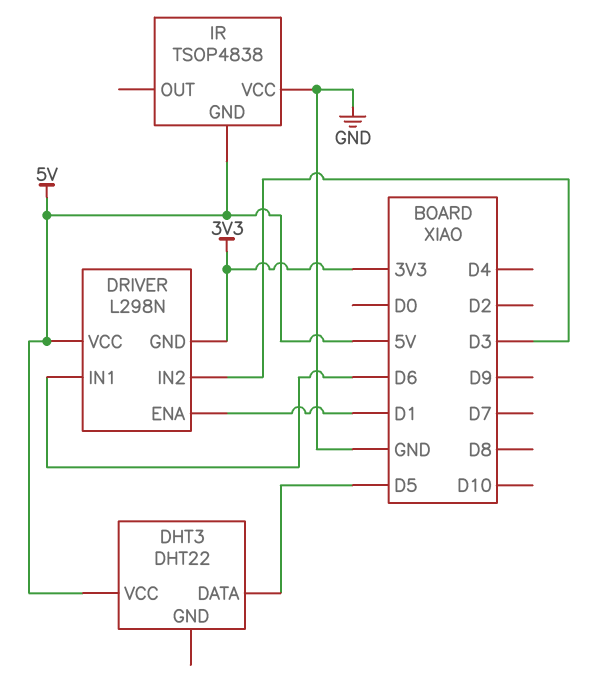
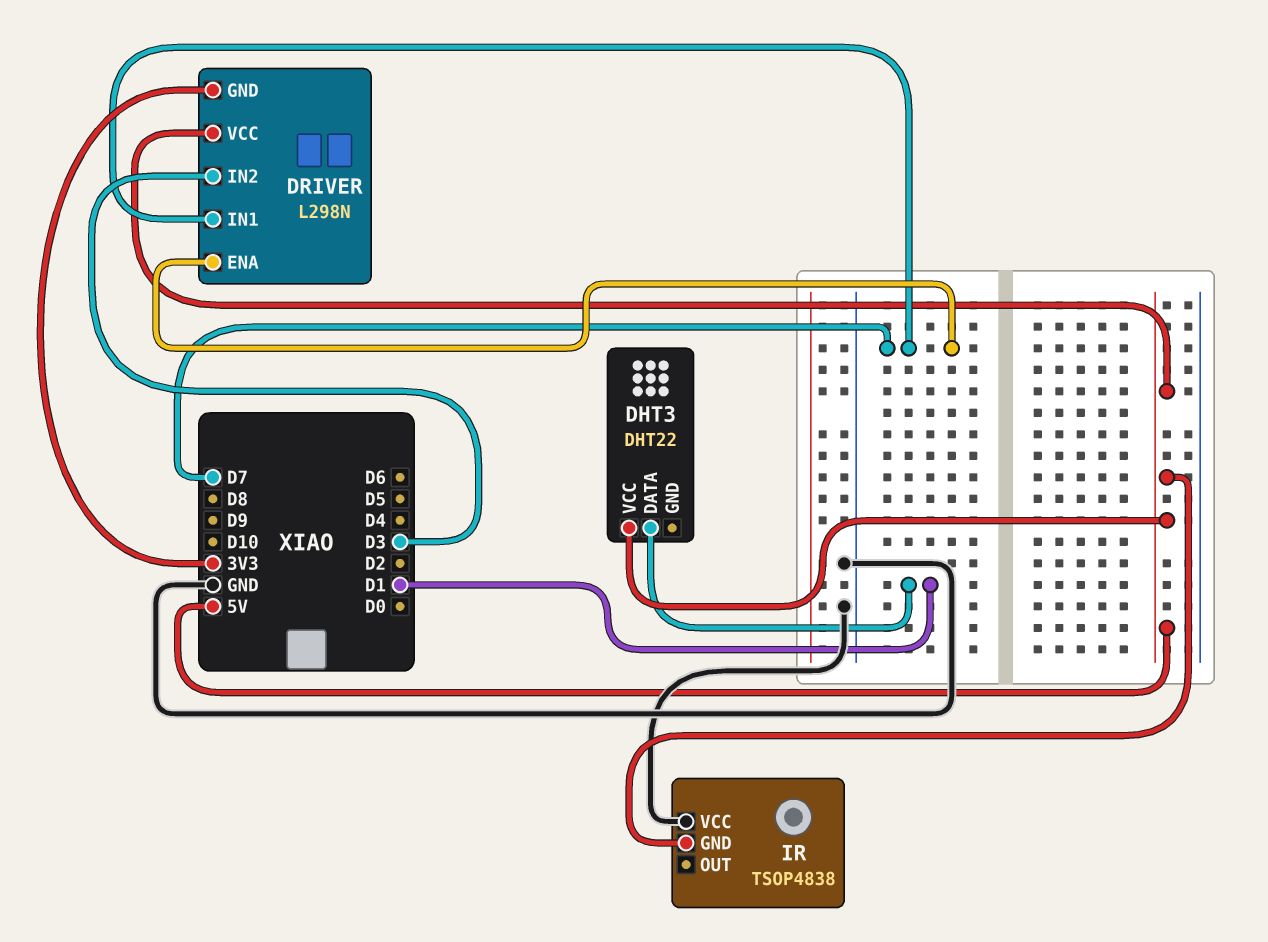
DHT3 pin DATA: D5 -> D1
DRIVER pin ENA: D1 -> D7
DRIVER pin IN1: D6 -> D7

